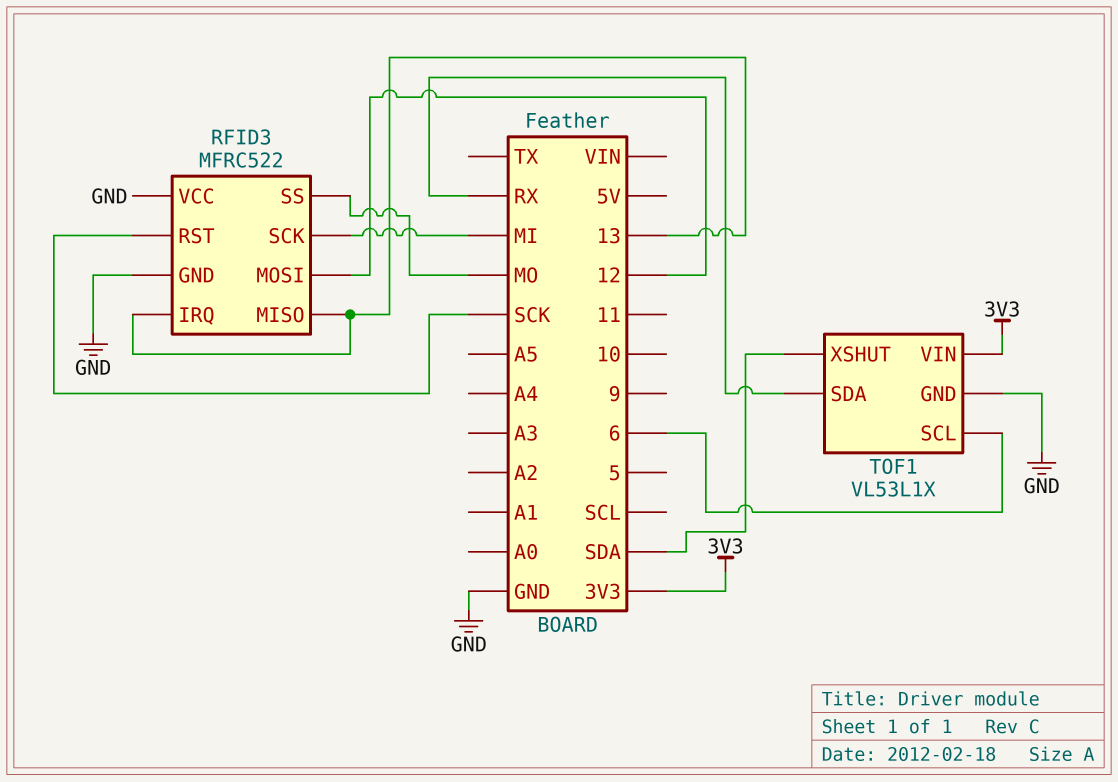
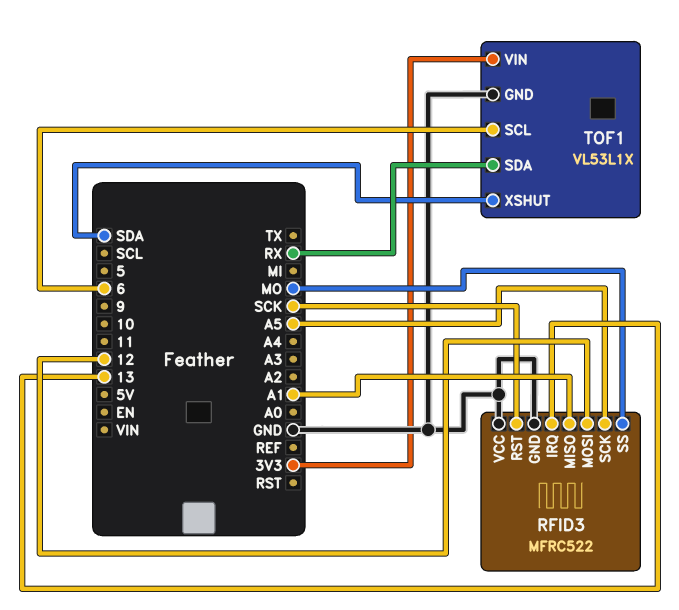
RFID3 pin MISO: 13 -> A1
RFID3 pin SCK: MI -> A5

